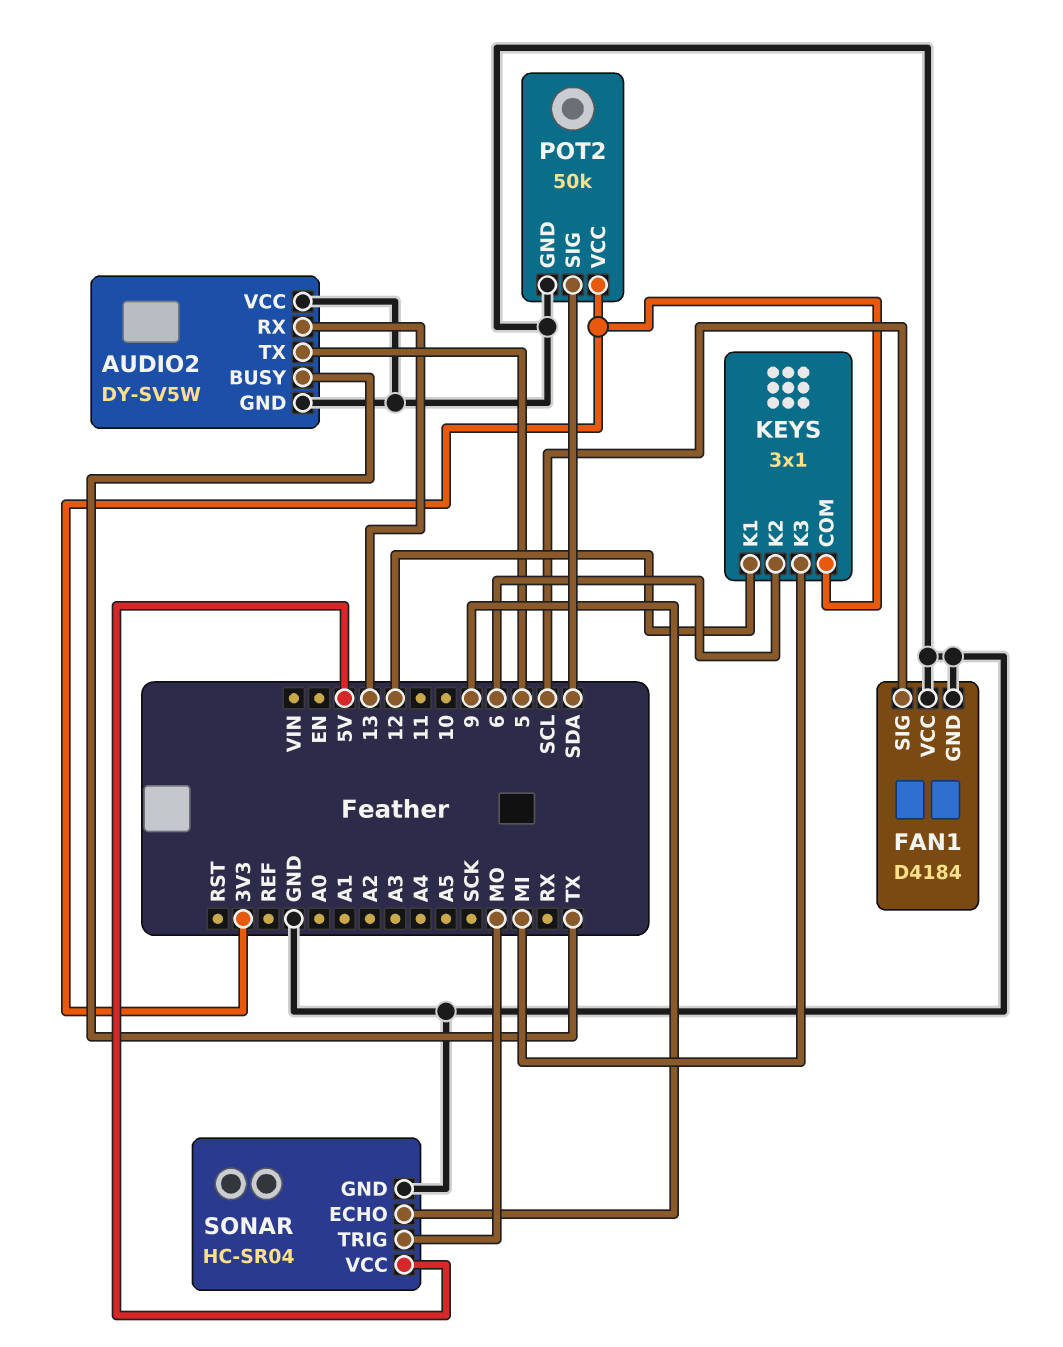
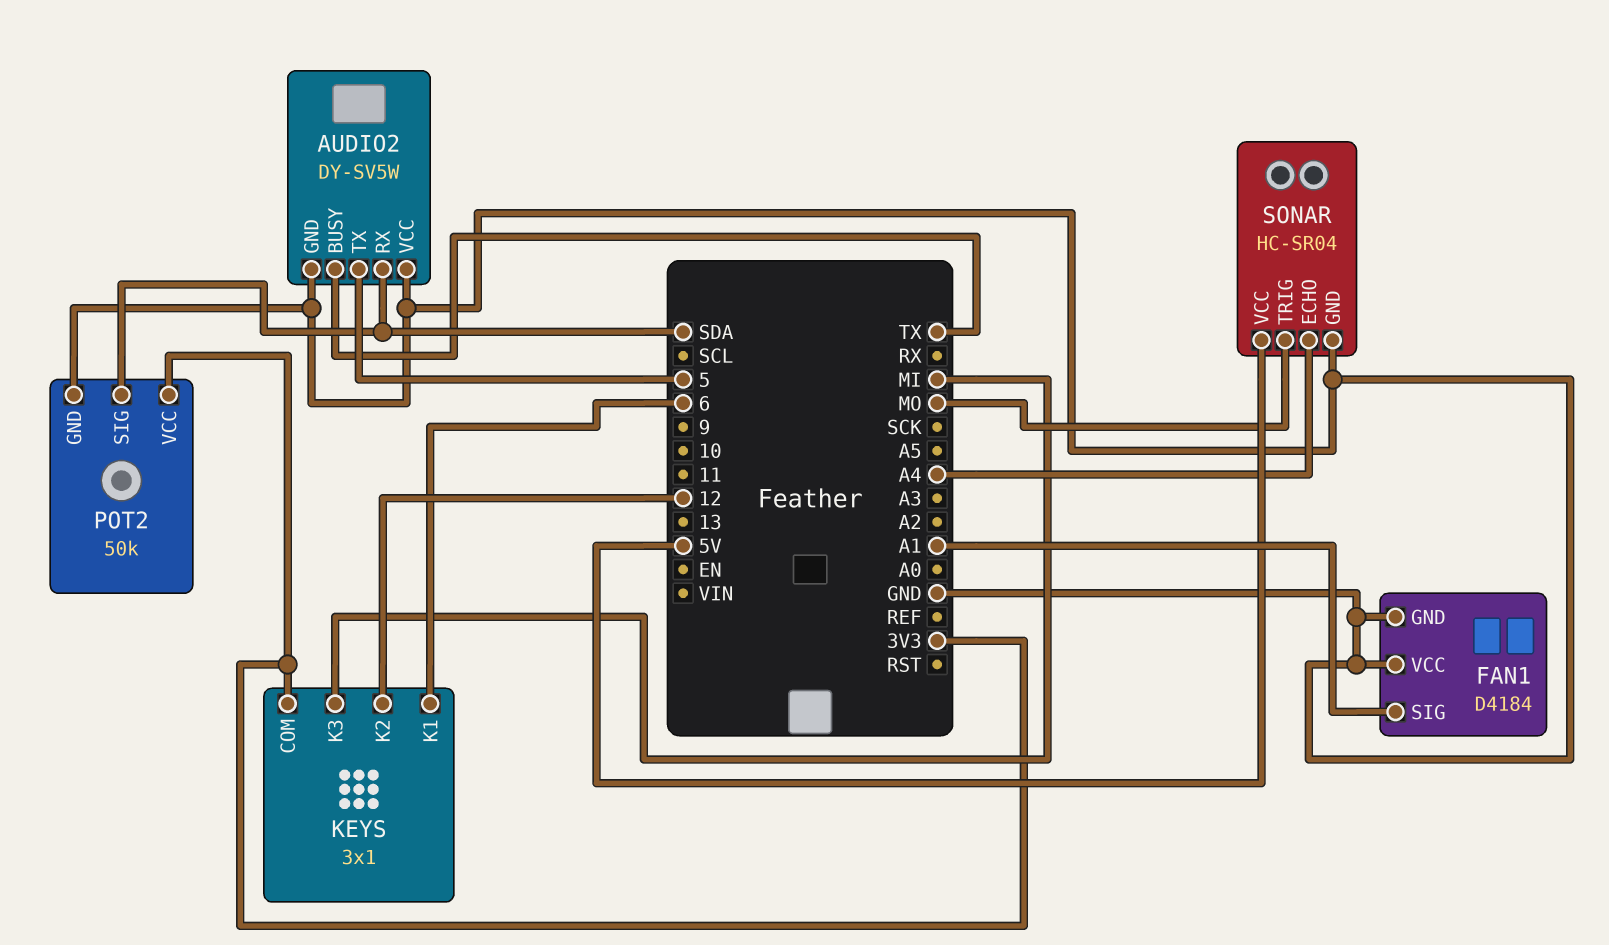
AUDIO2 pin RX: 13 -> SDA
FAN1 pin SIG: SCL -> A1
KEYS pin K1: 12 -> 6
KEYS pin K2: 6 -> 12
SONAR pin ECHO: 9 -> A4

